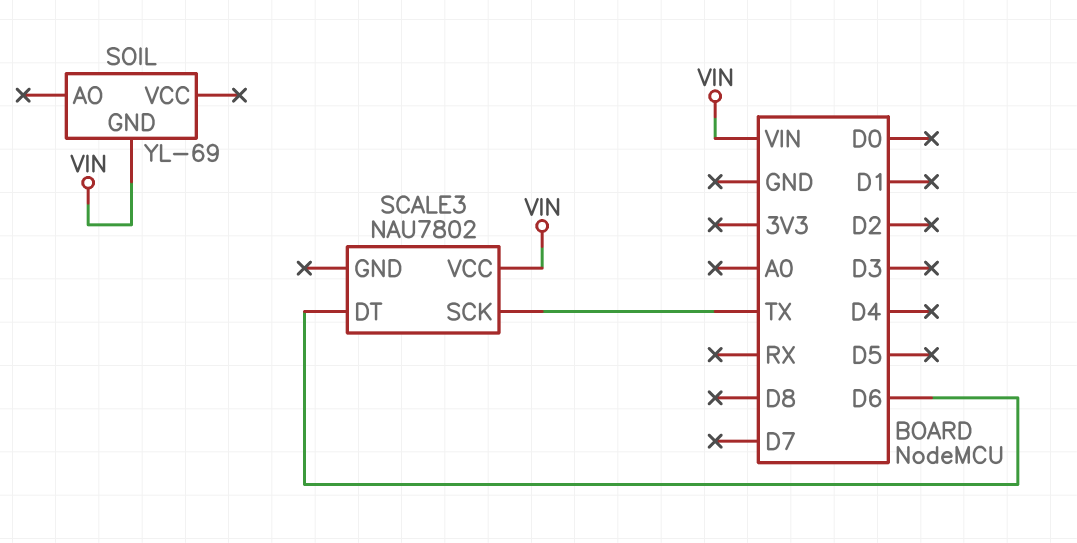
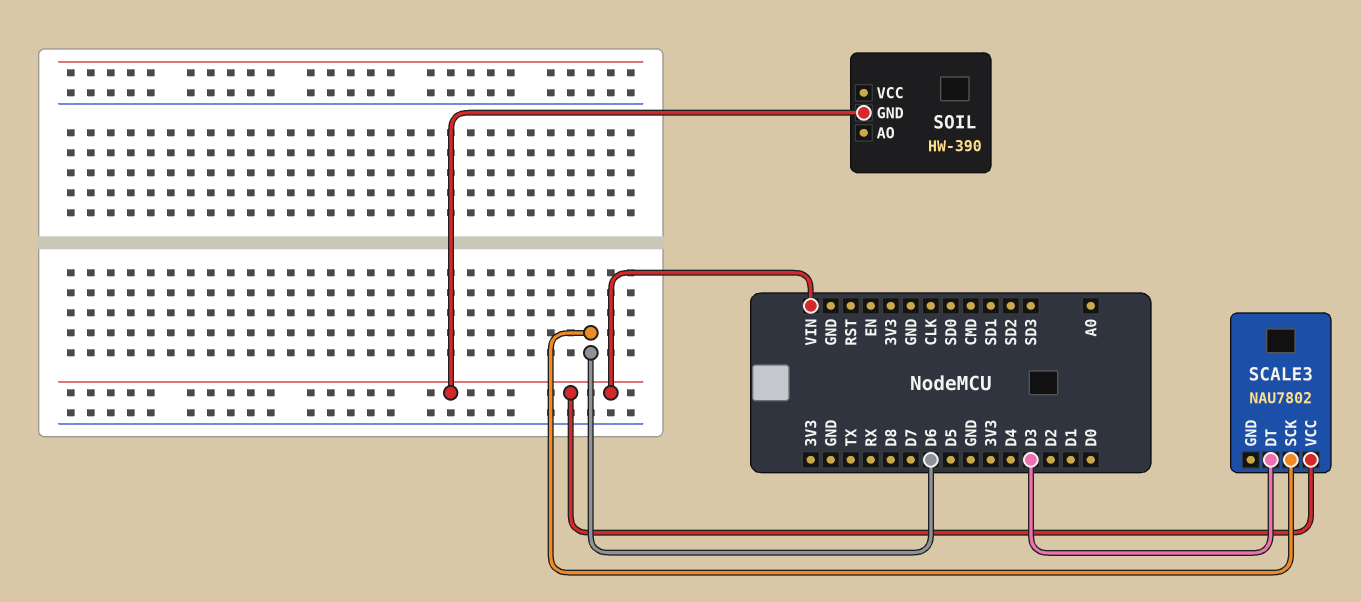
SCALE3 pin DT: D6 -> D3
SCALE3 pin SCK: TX -> D6
SOIL: YL-69 -> HW-390

